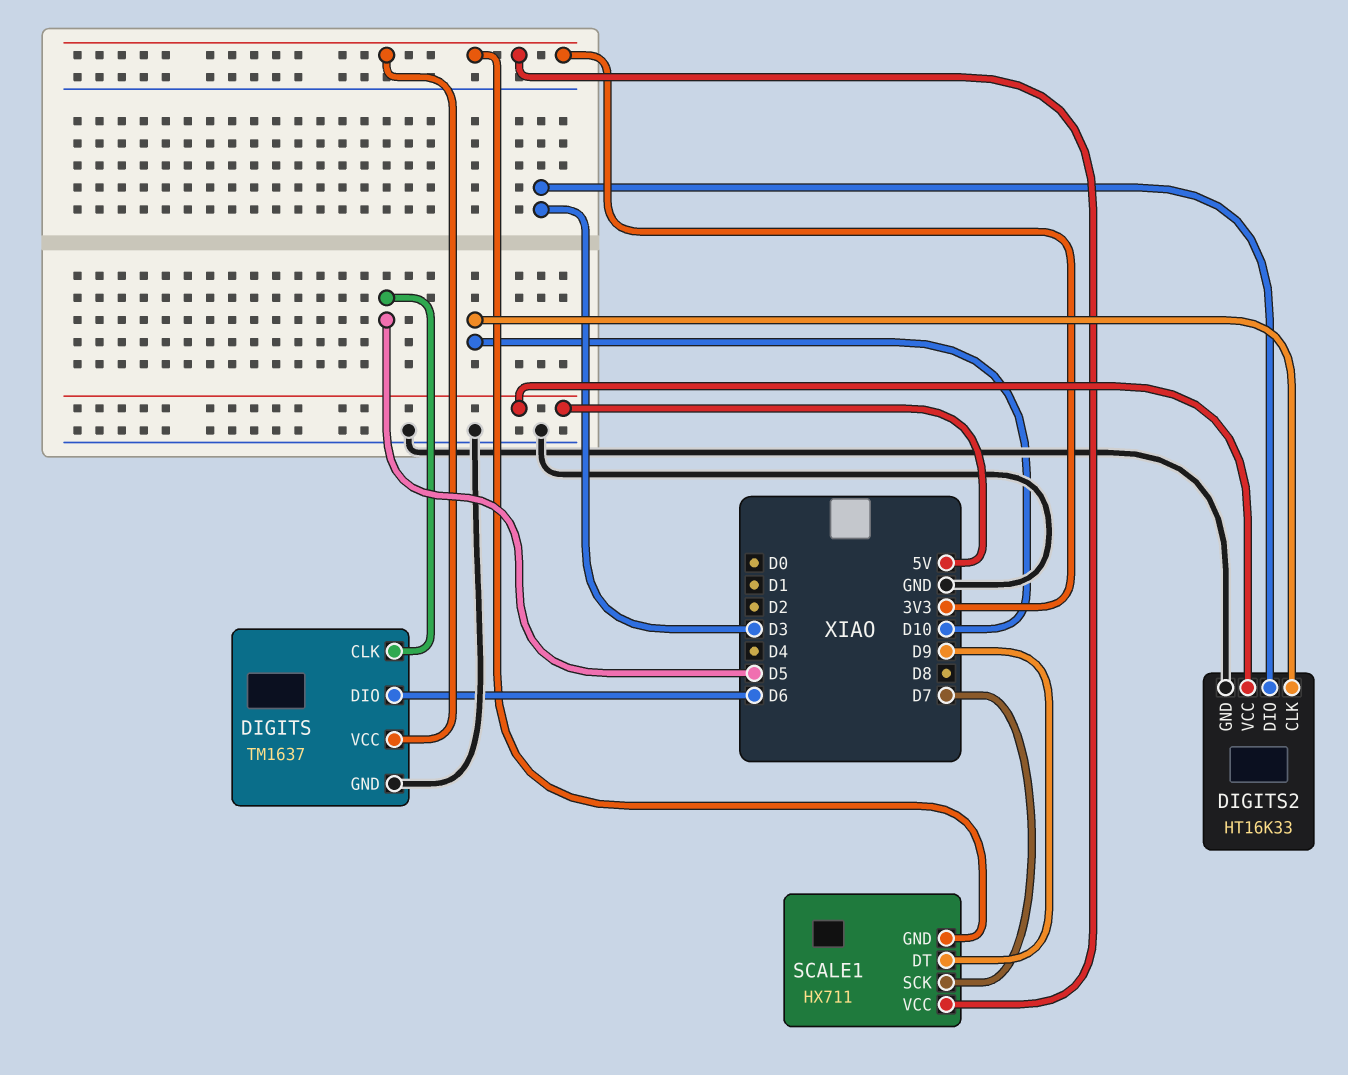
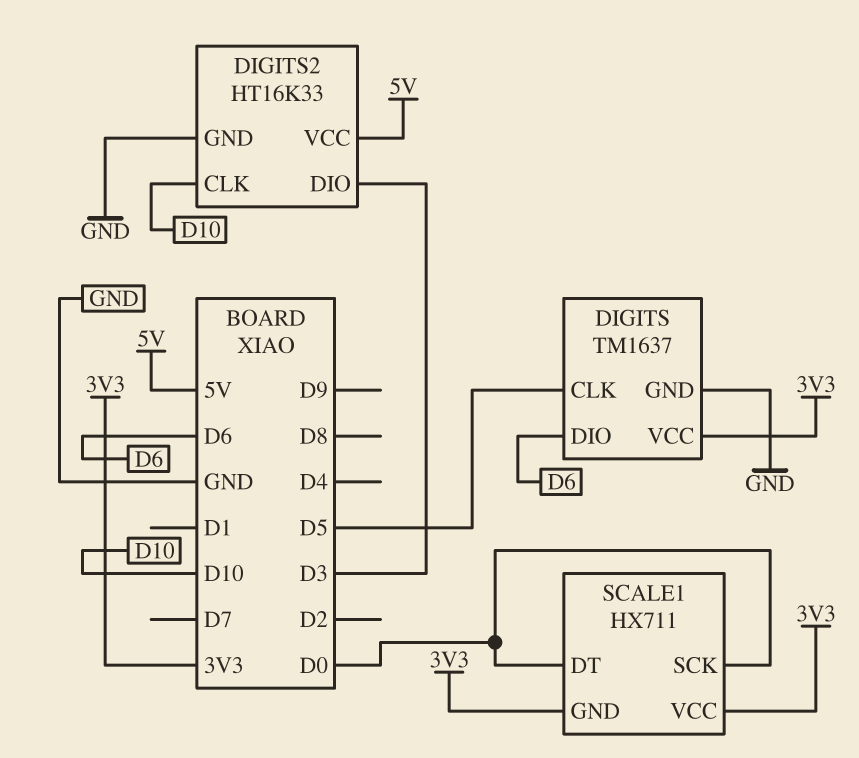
SCALE1 pin DT: D9 -> D0
SCALE1 pin SCK: D7 -> D0

